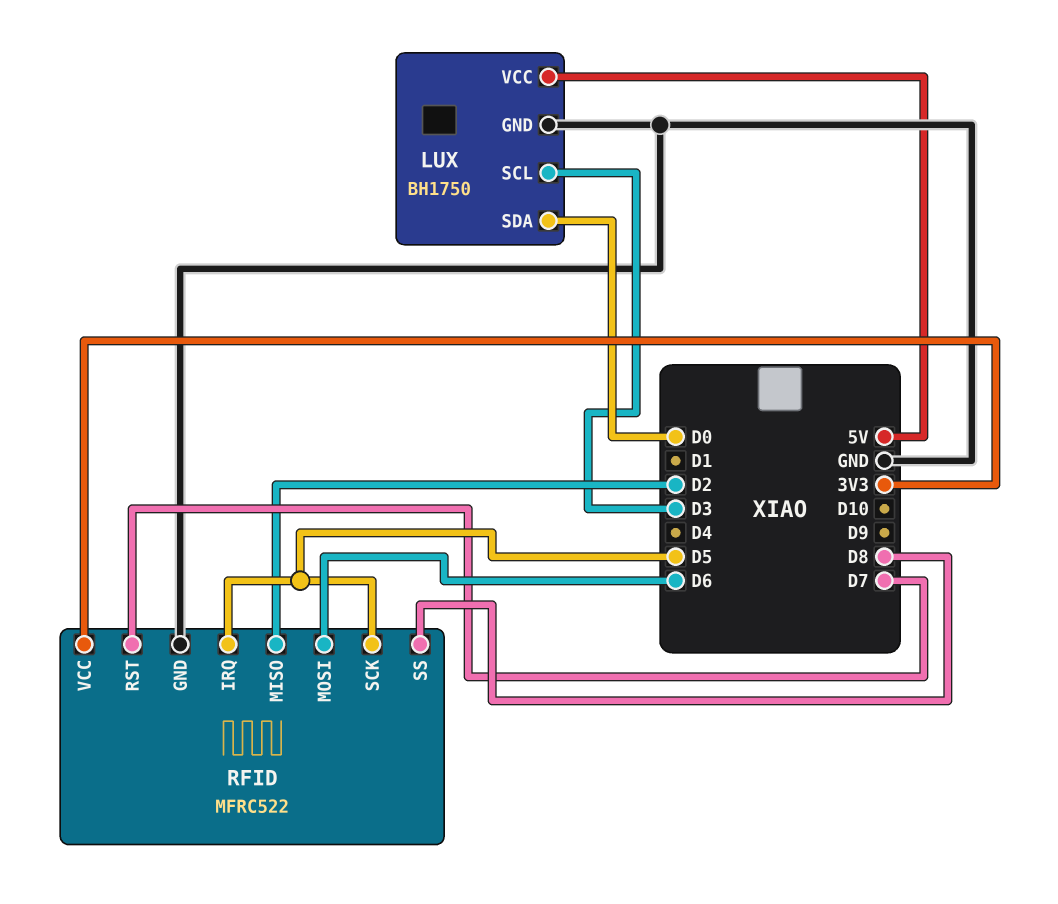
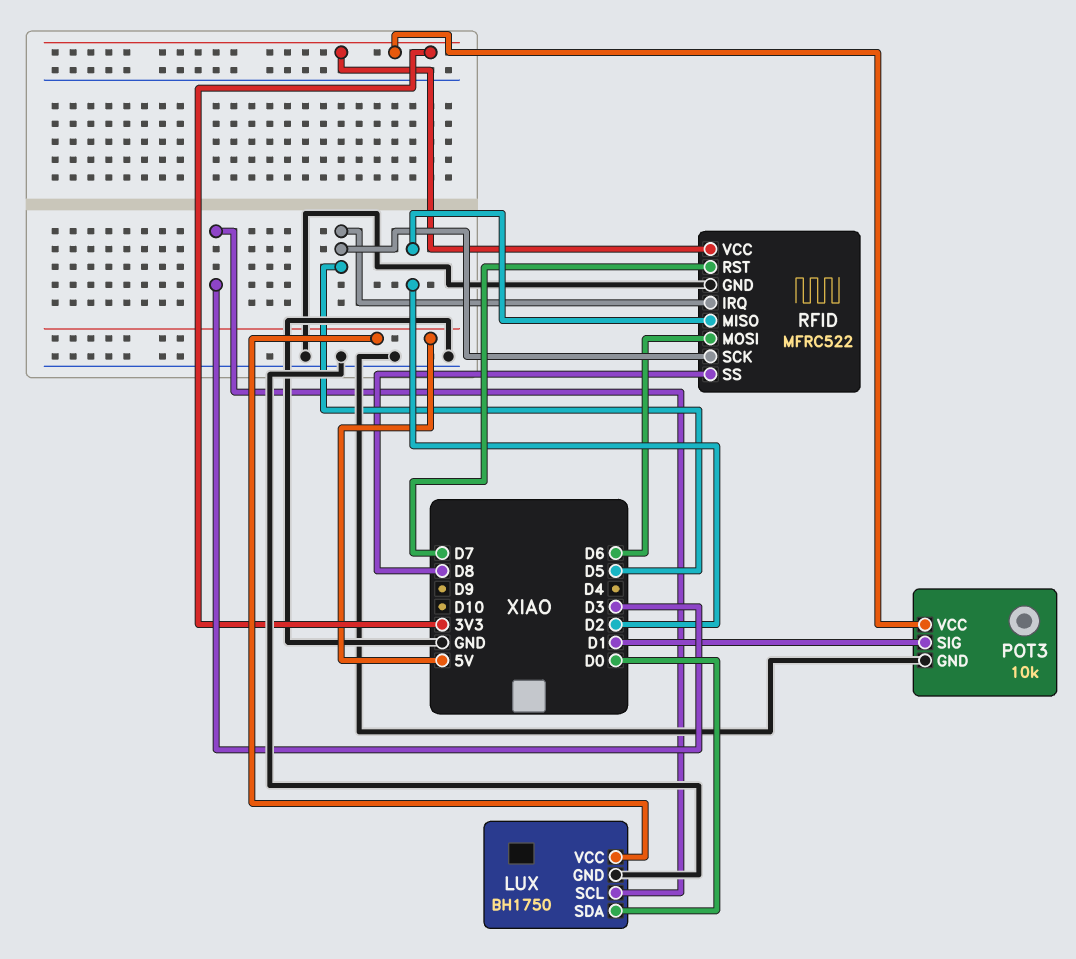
POT3: none -> 10k
POT3 pin GND: none -> GND
POT3 pin SIG: none -> D1
POT3 pin VCC: none -> 3V3

